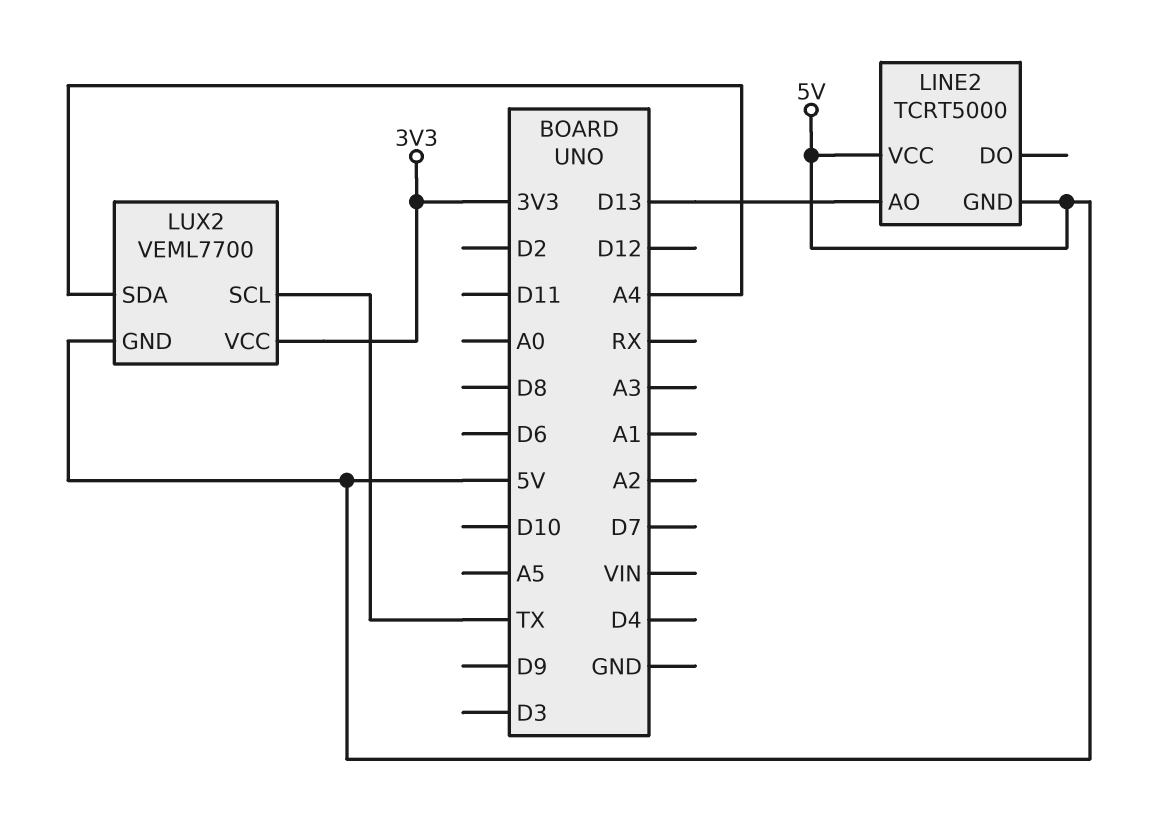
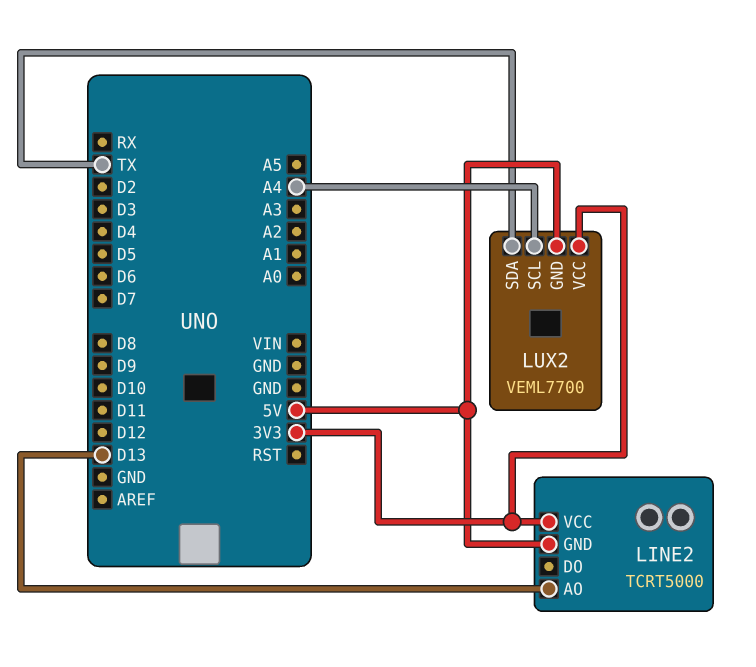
LINE2 pin VCC: 5V -> 3V3
LUX2 pin SCL: TX -> A4
LUX2 pin SDA: A4 -> TX

